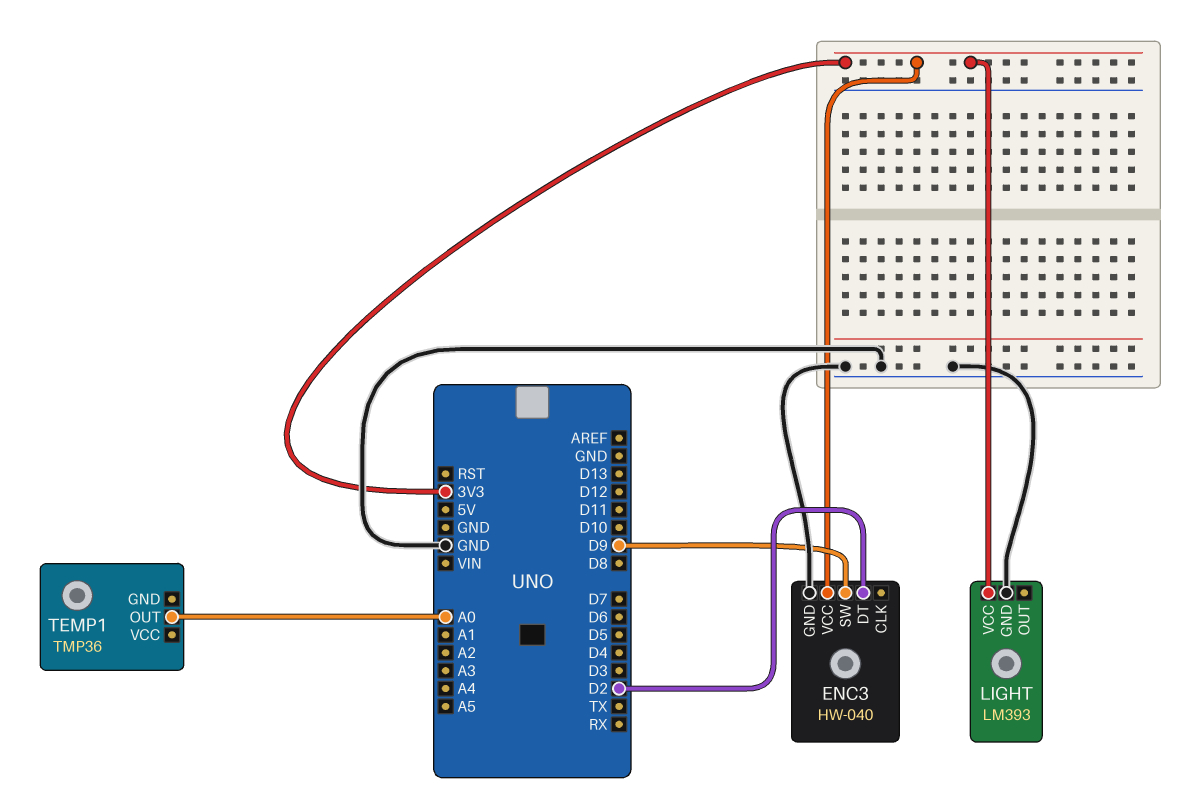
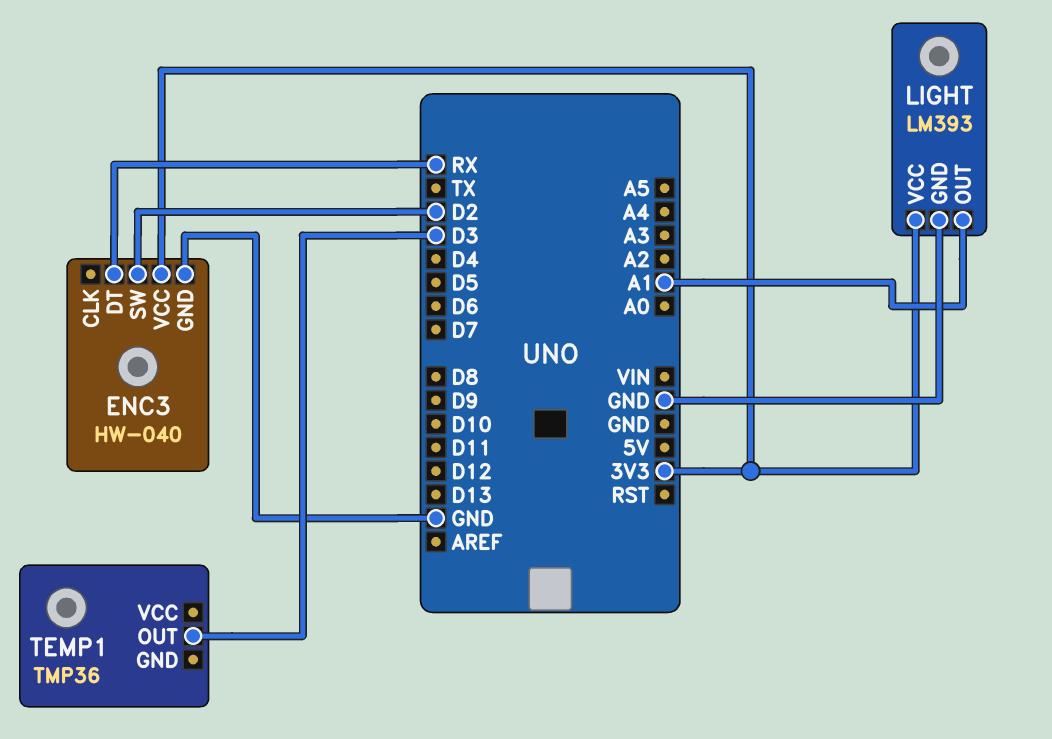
ENC3 pin DT: D2 -> RX
ENC3 pin SW: D9 -> D2
LIGHT pin OUT: none -> A1
TEMP1 pin OUT: A0 -> D3

